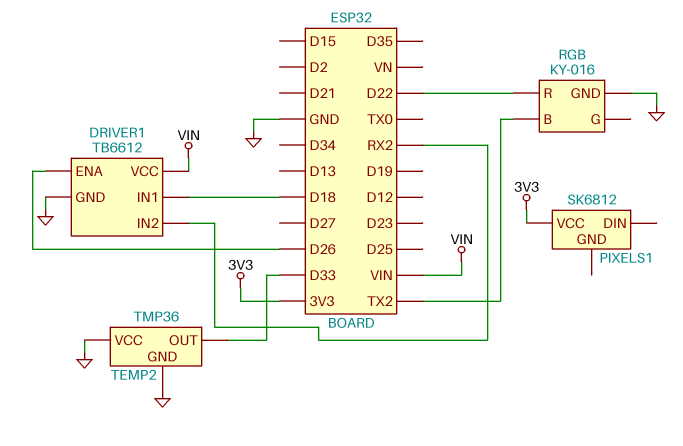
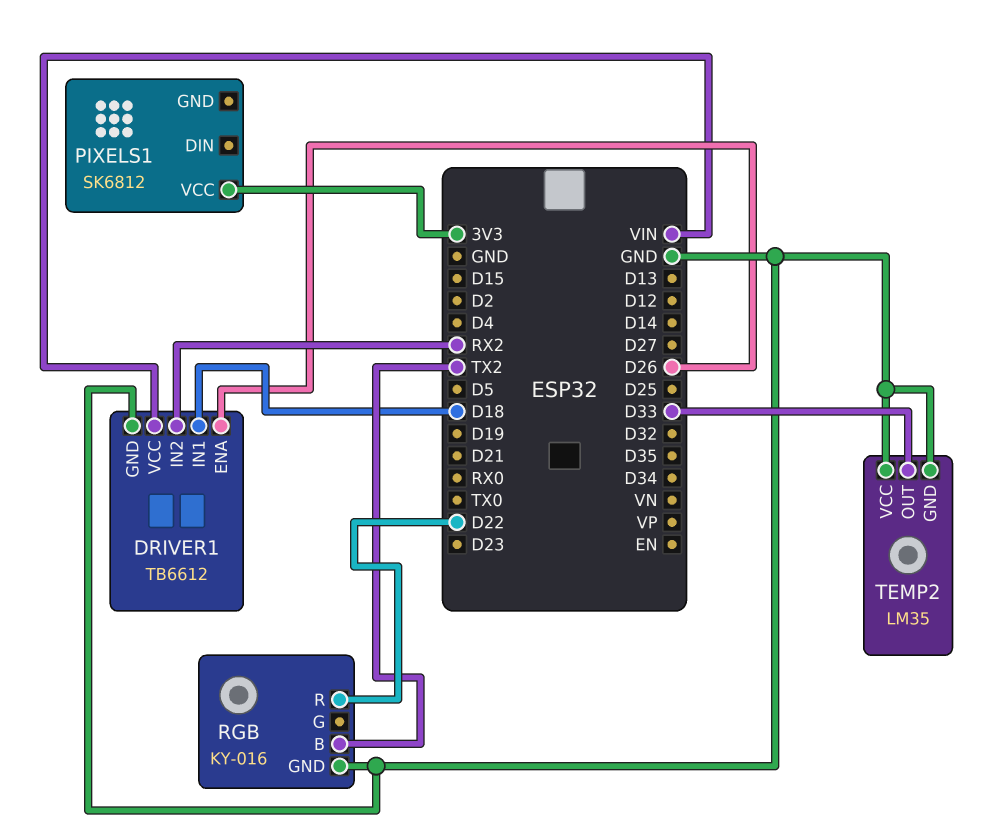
TEMP2: TMP36 -> LM35

